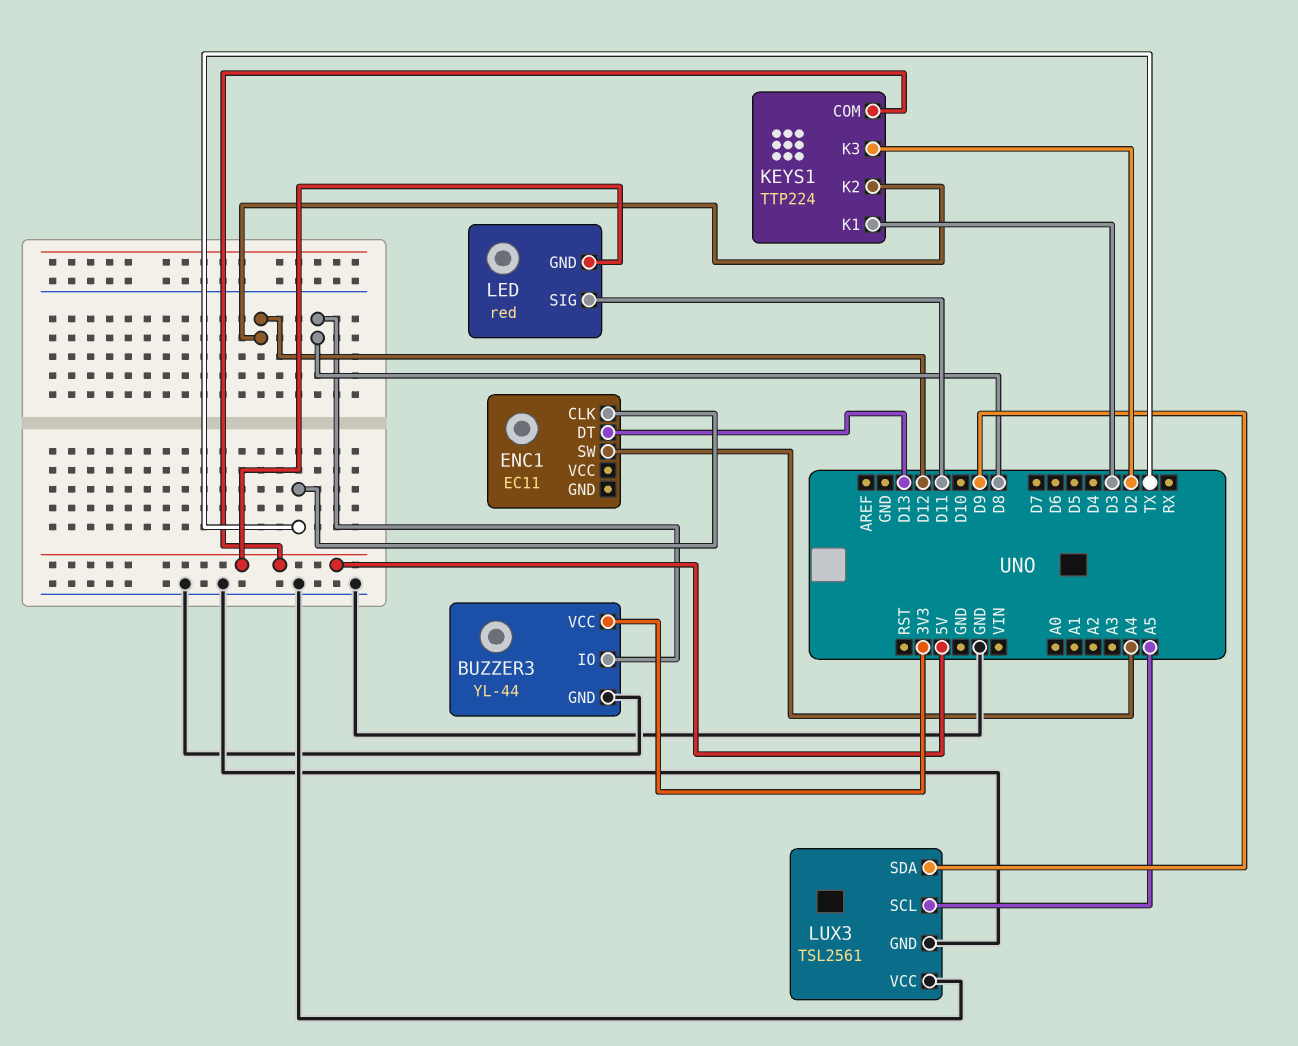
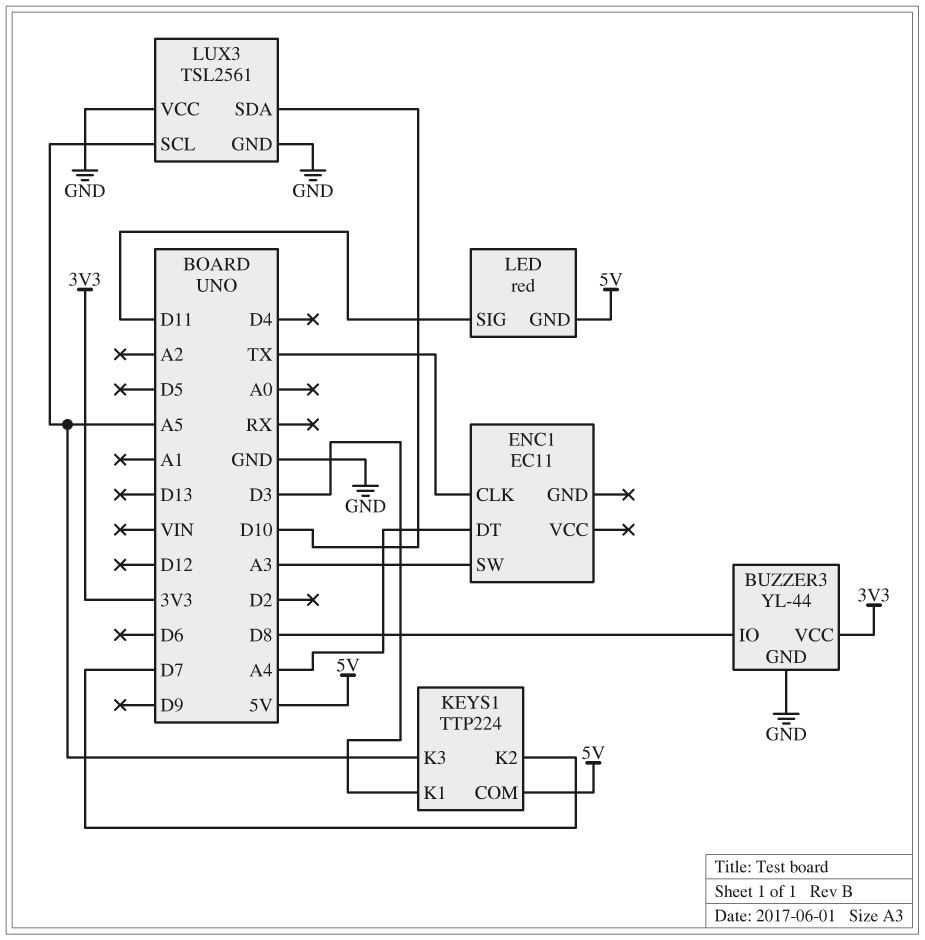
ENC1 pin DT: D13 -> A4
ENC1 pin SW: A4 -> A3
KEYS1 pin K2: D12 -> D7
KEYS1 pin K3: D2 -> A5
LUX3 pin SDA: D9 -> D10

